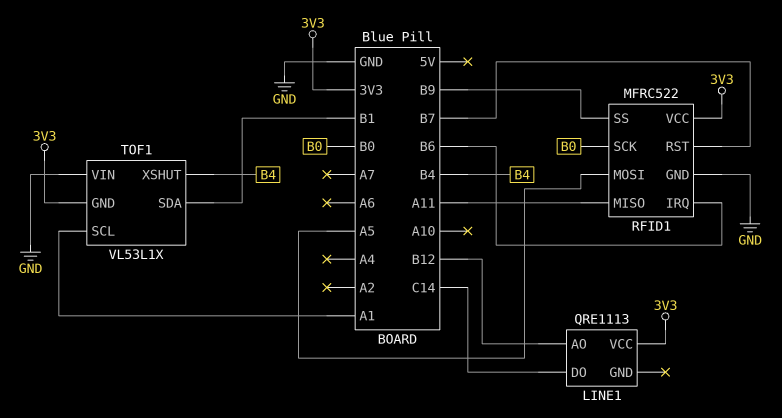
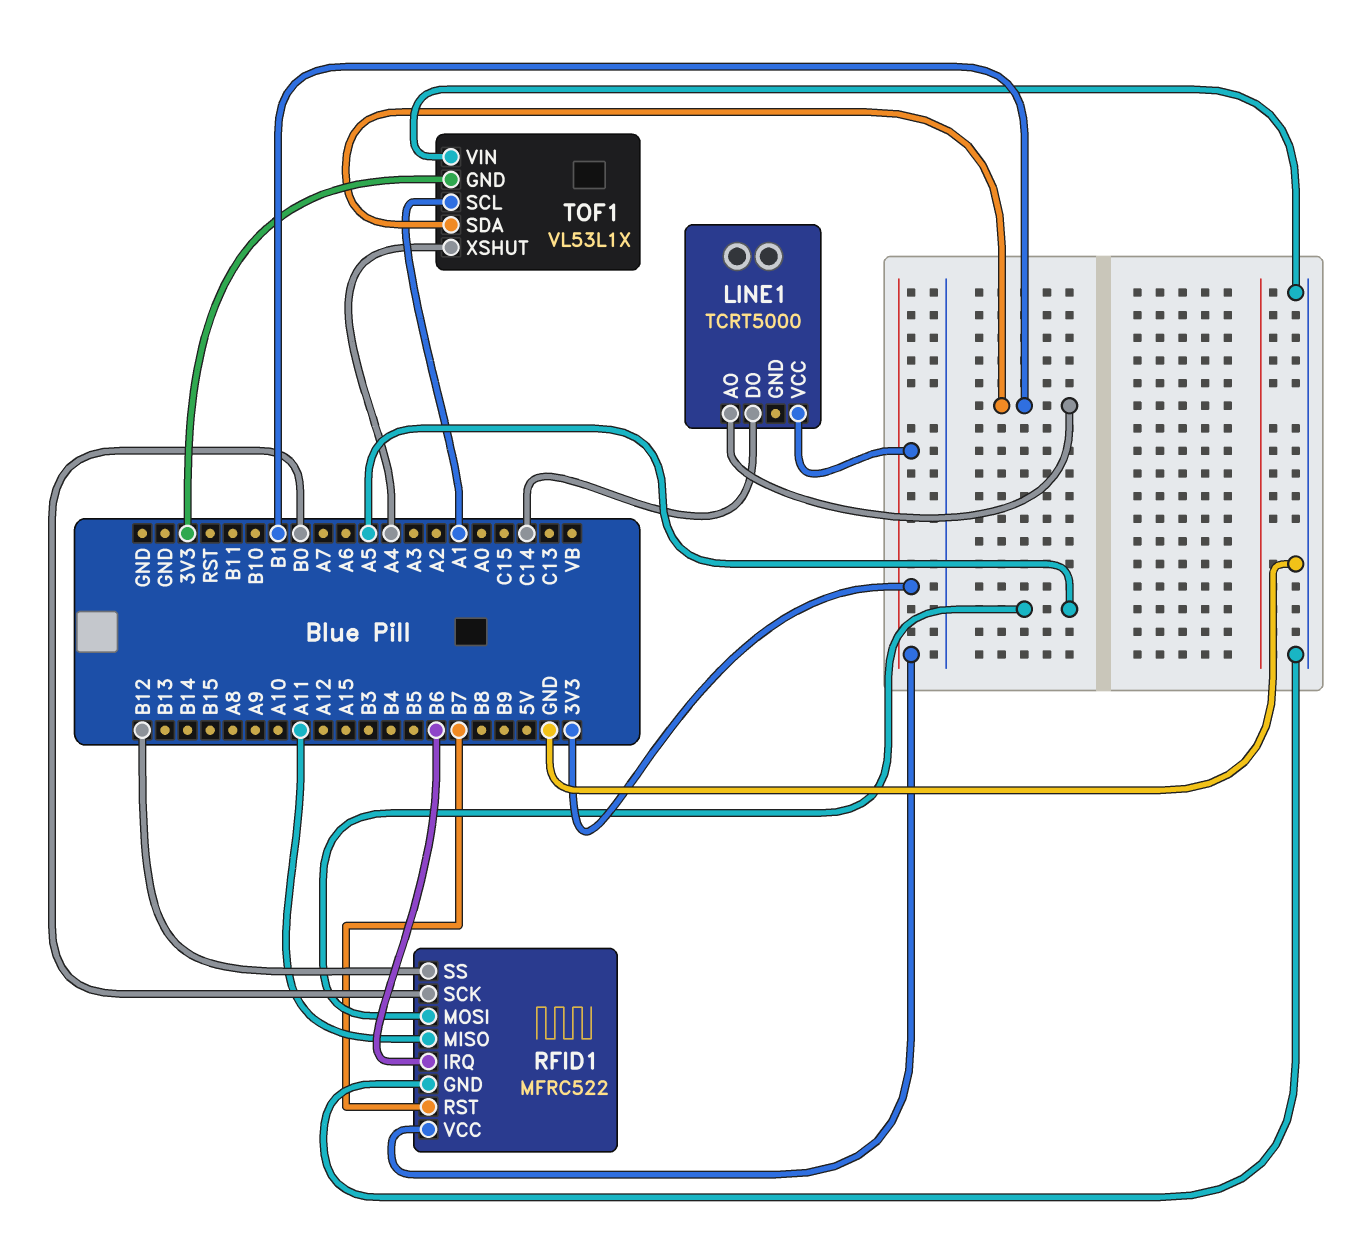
LINE1: QRE1113 -> TCRT5000
LINE1 pin AO: B12 -> B1
RFID1 pin SS: B9 -> B12
TOF1 pin XSHUT: B4 -> A4

